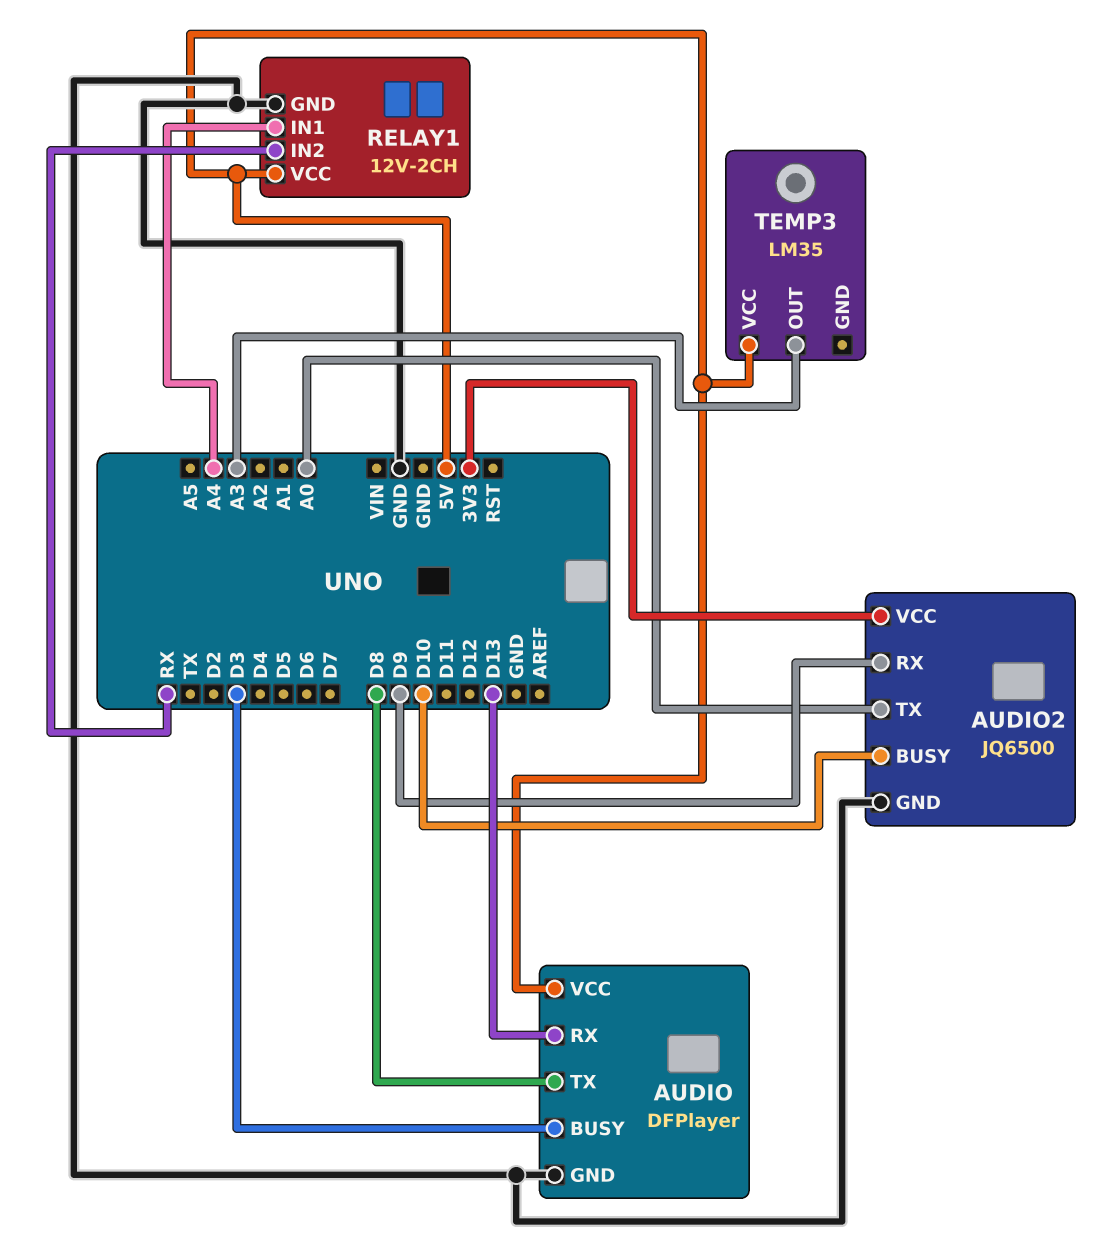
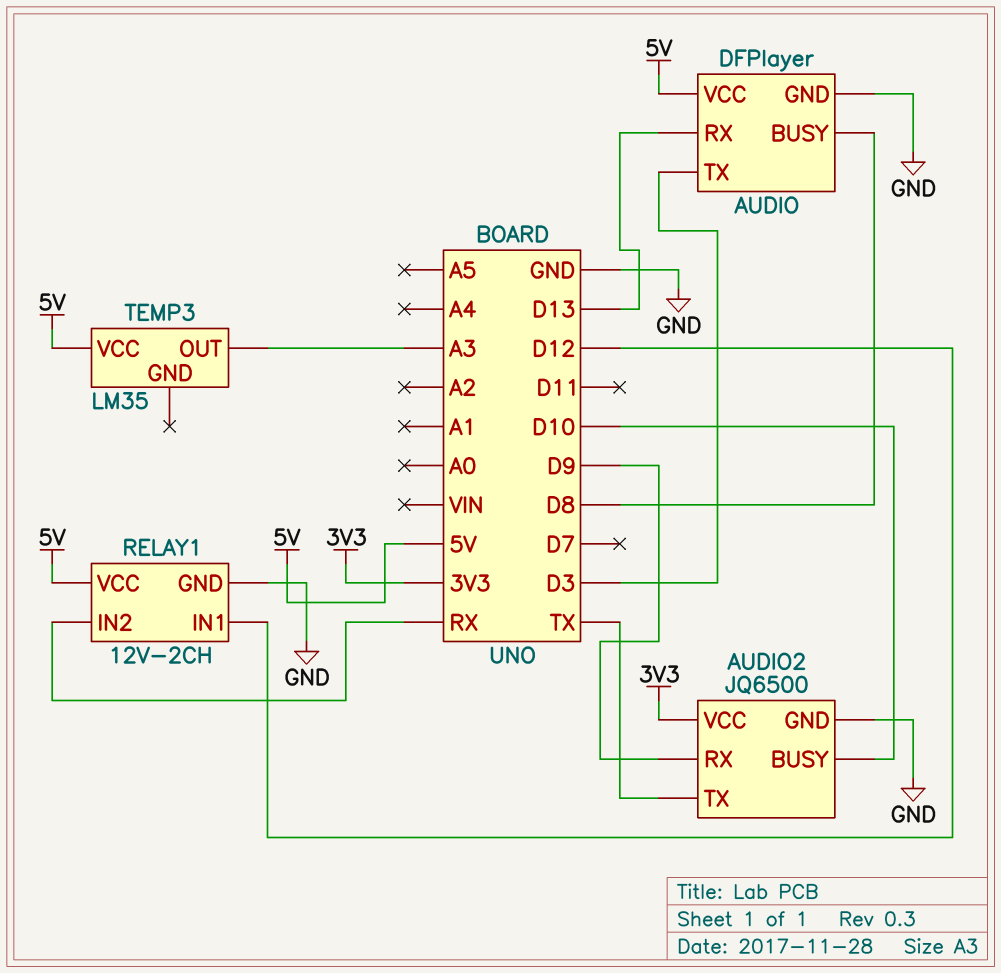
AUDIO pin BUSY: D3 -> D8
AUDIO pin TX: D8 -> D3
AUDIO2 pin TX: A0 -> TX
RELAY1 pin IN1: A4 -> D12

